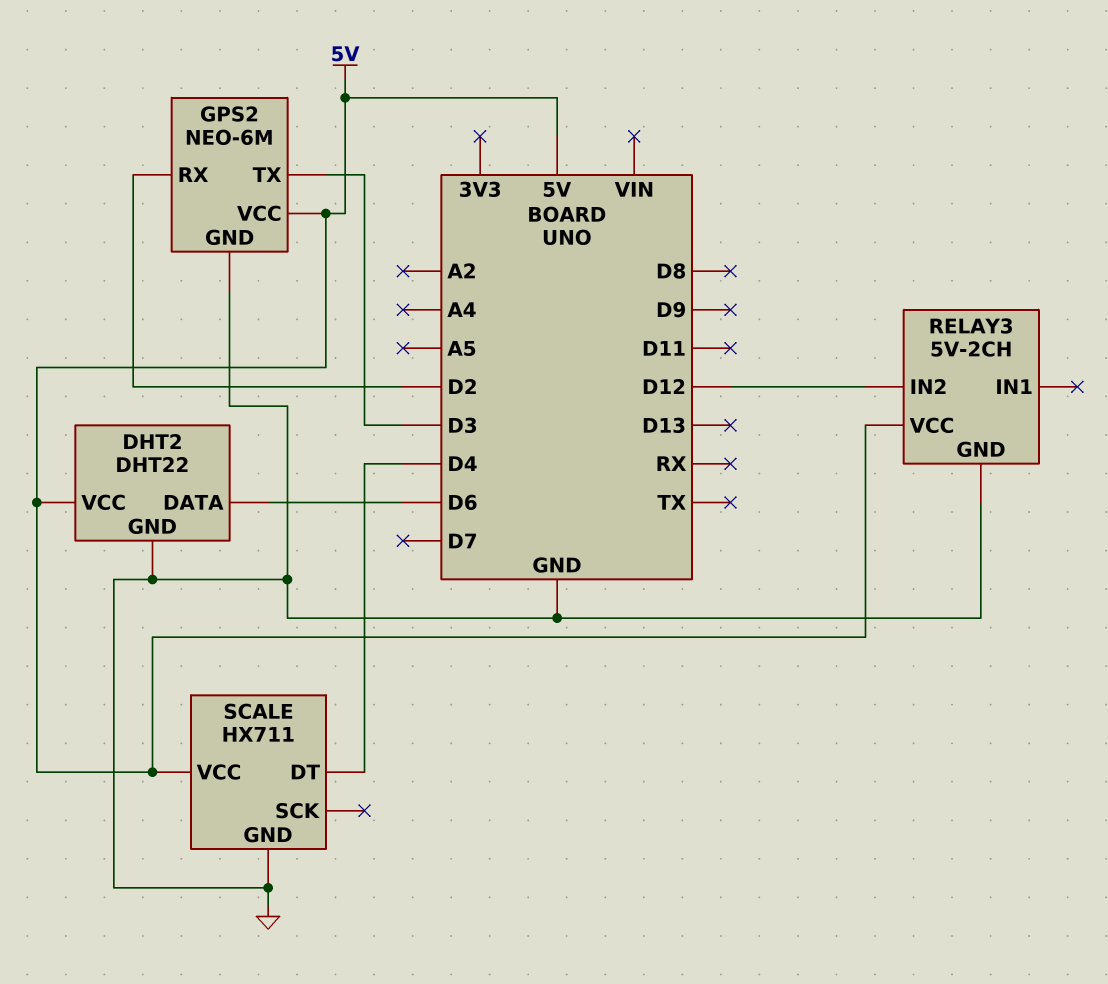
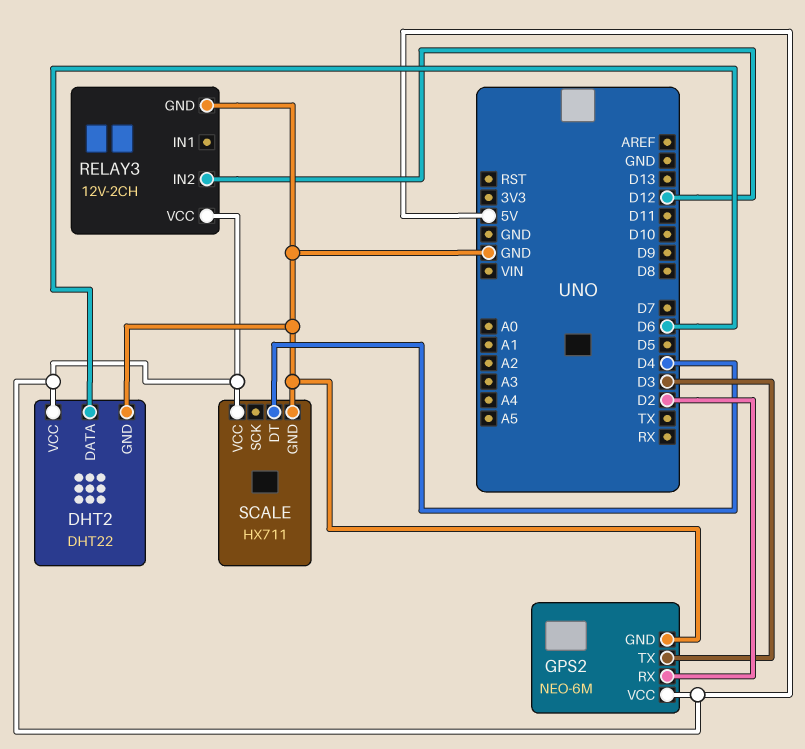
RELAY3: 5V-2CH -> 12V-2CH

